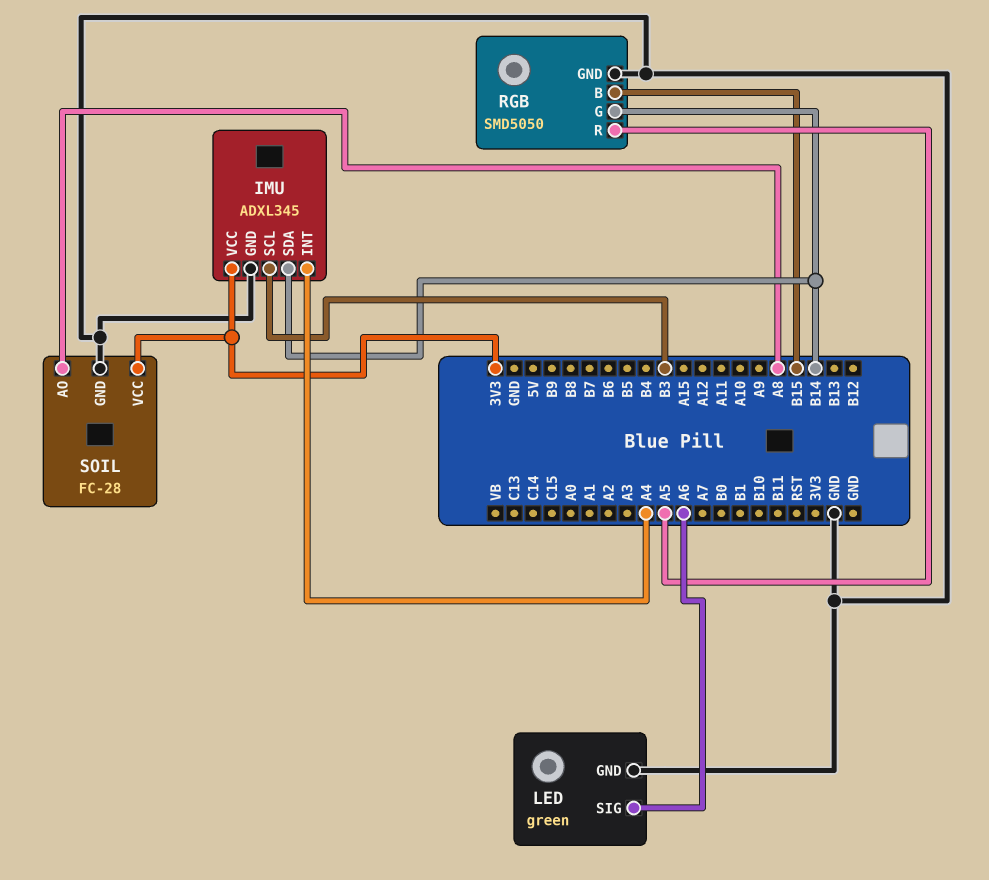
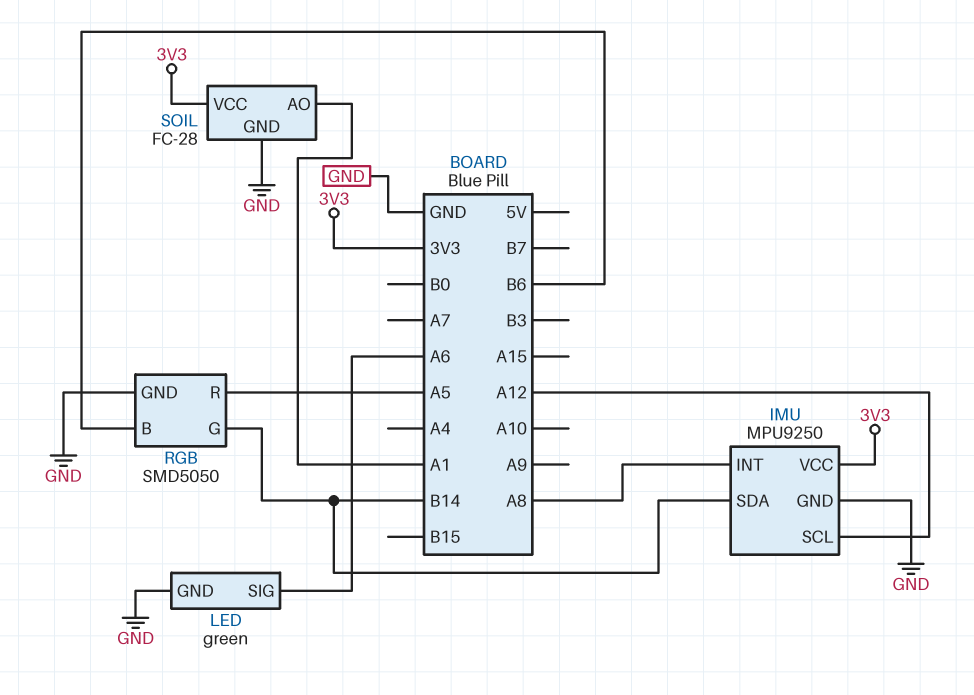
IMU: ADXL345 -> MPU9250
IMU pin INT: A4 -> A8
IMU pin SCL: B3 -> A12
RGB pin B: B15 -> B6
SOIL pin AO: A8 -> A1

